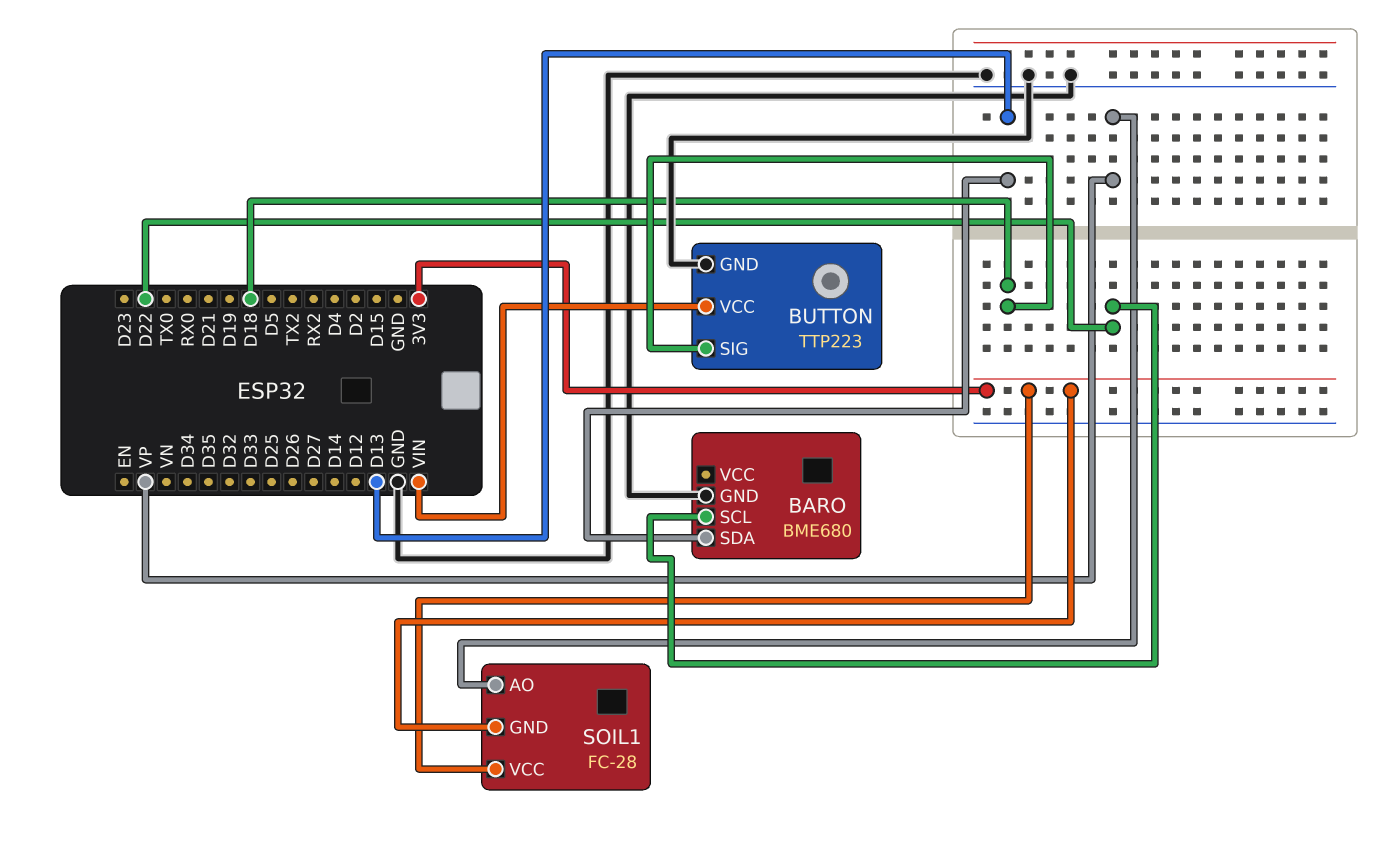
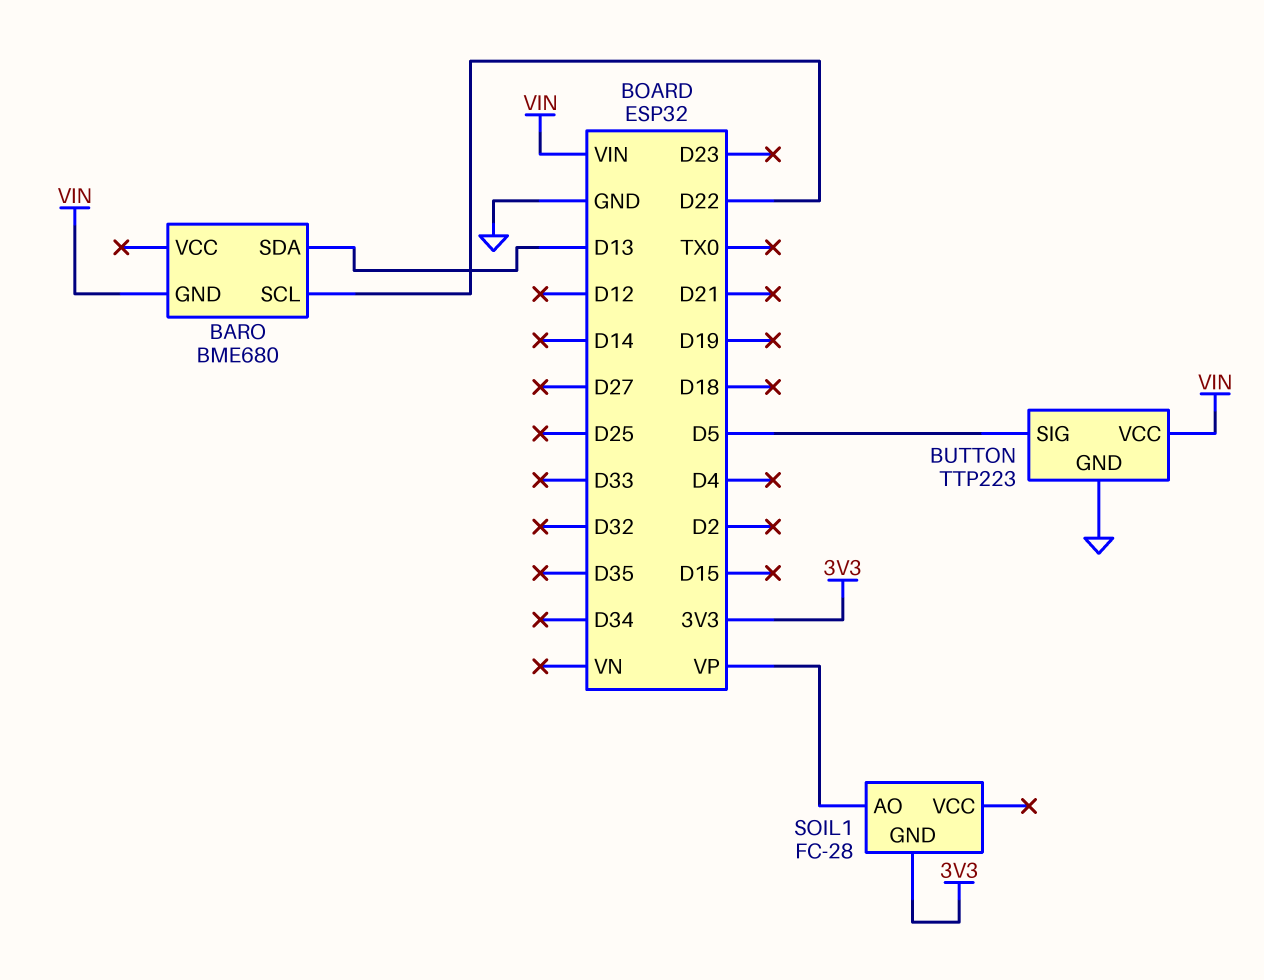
BARO pin GND: GND -> VIN
BUTTON pin SIG: D18 -> D5
SOIL1 pin VCC: 3V3 -> none

